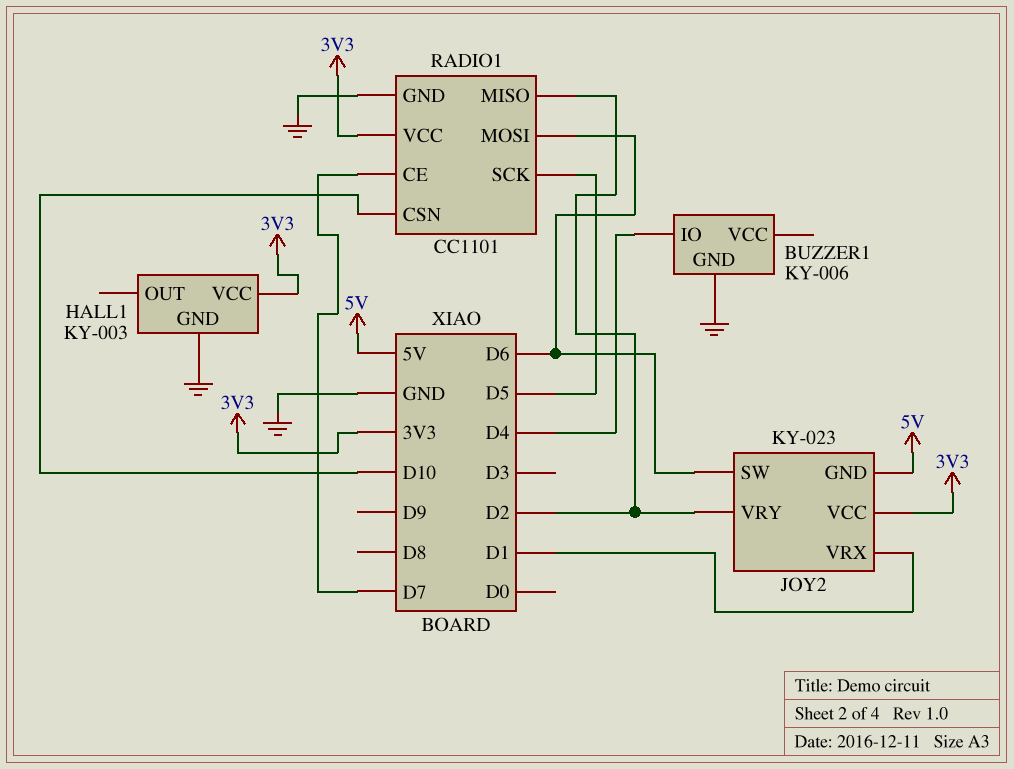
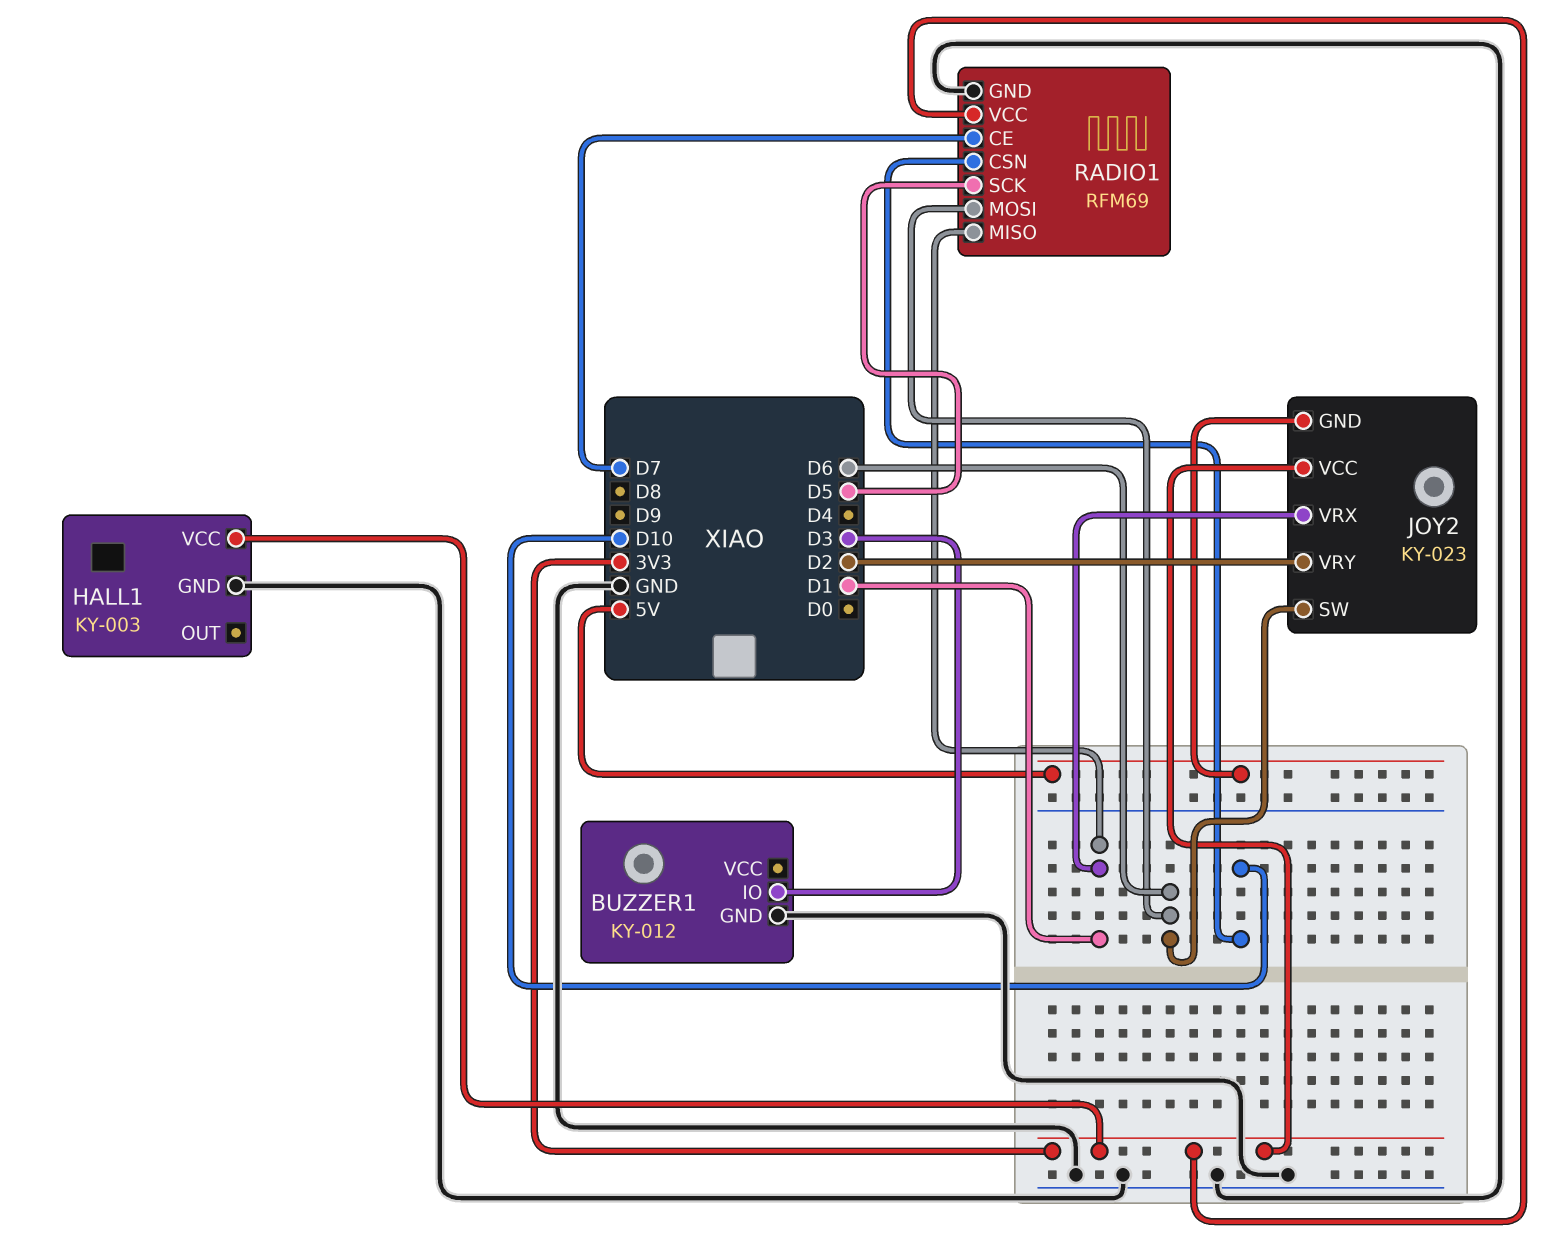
BUZZER1: KY-006 -> KY-012
BUZZER1 pin IO: D4 -> D3
RADIO1: CC1101 -> RFM69
RADIO1 pin MISO: D2 -> D1

